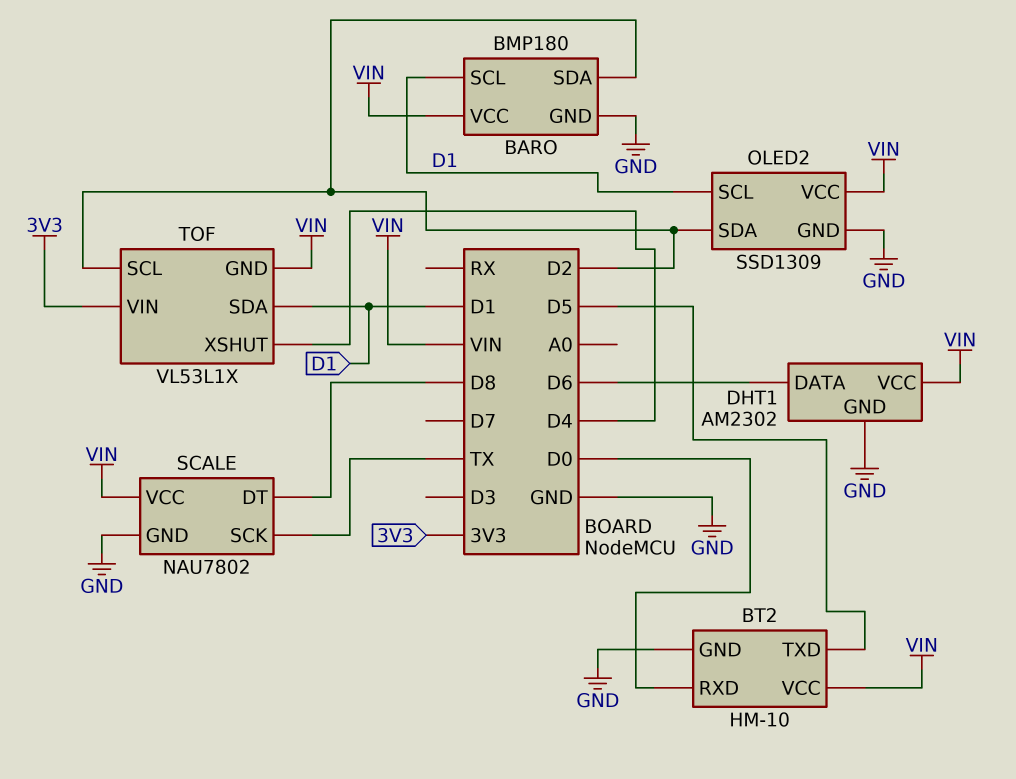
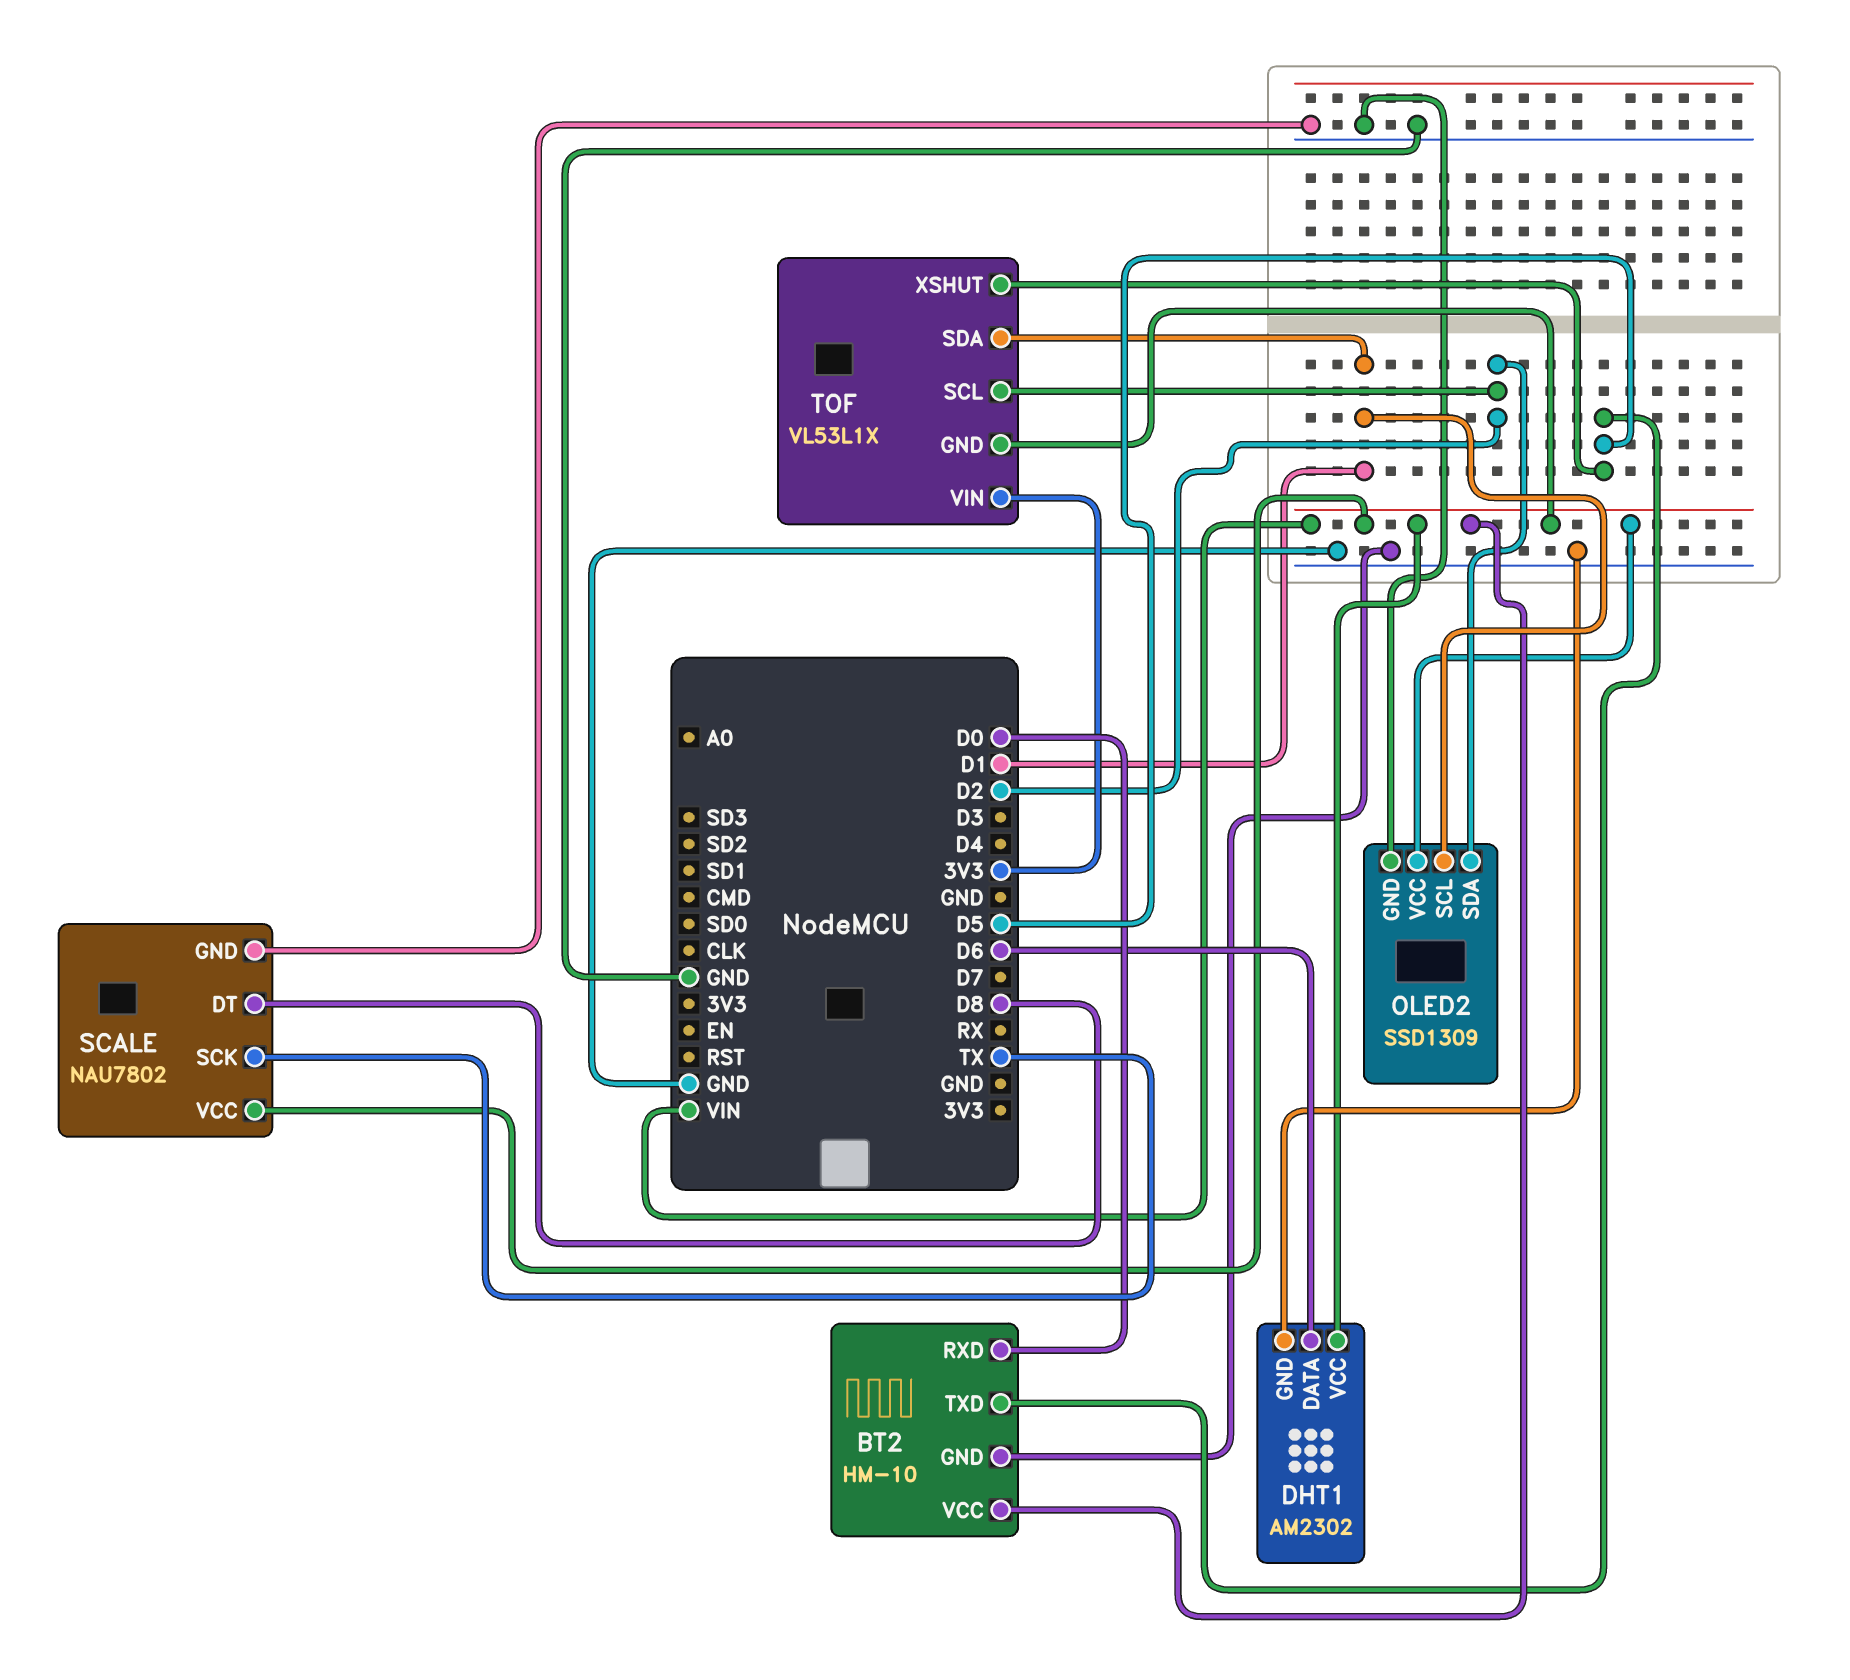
BARO: BMP180 -> none
BARO pin GND: GND -> none
BARO pin SCL: D1 -> none
BARO pin SDA: D2 -> none
BARO pin VCC: VIN -> none
TOF pin XSHUT: D4 -> D5

